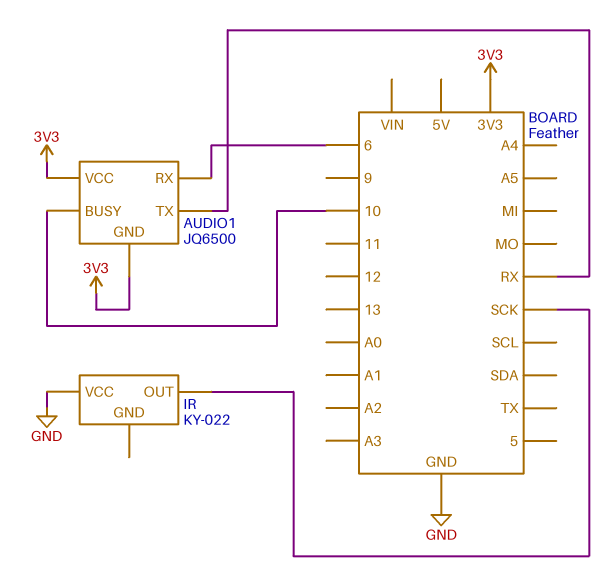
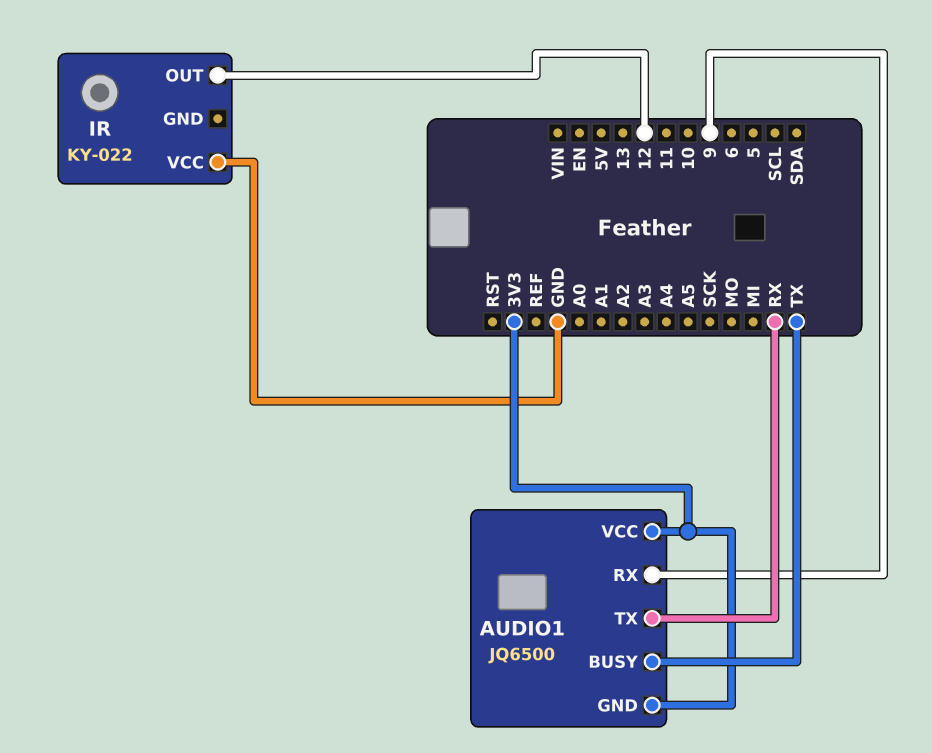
AUDIO1 pin BUSY: 10 -> TX
AUDIO1 pin RX: 6 -> 9
IR pin OUT: SCK -> 12

